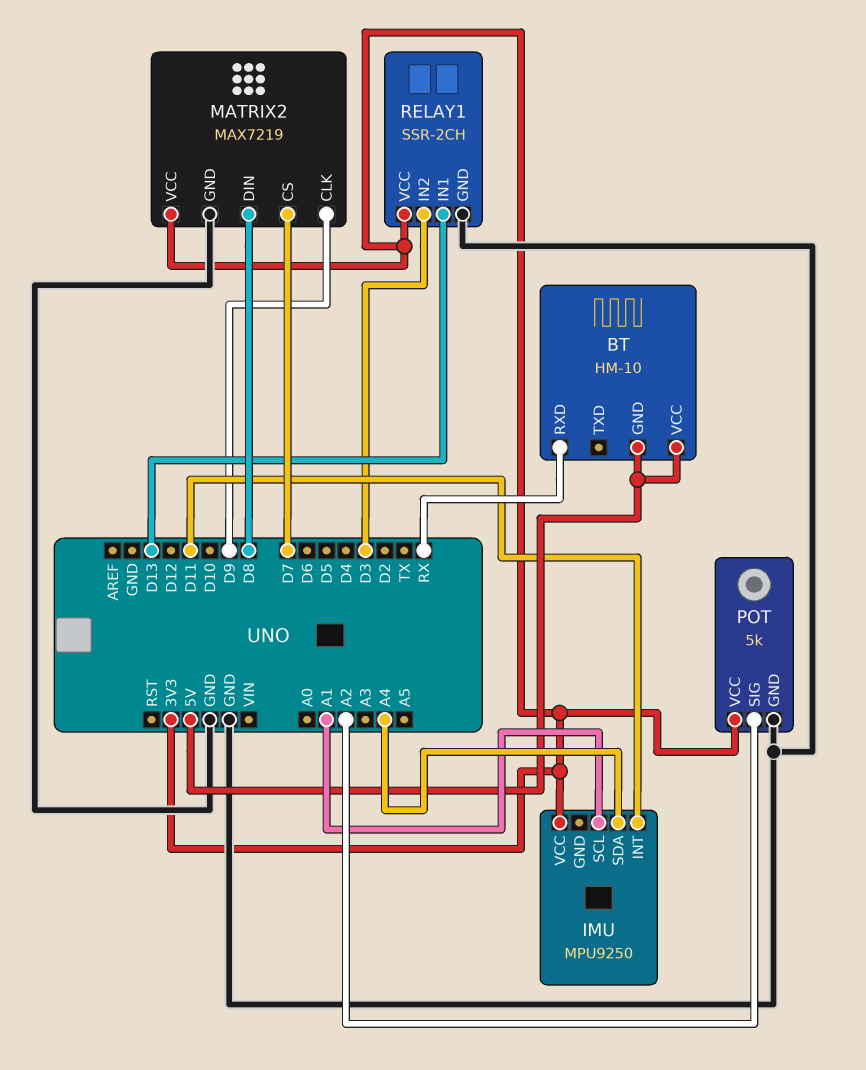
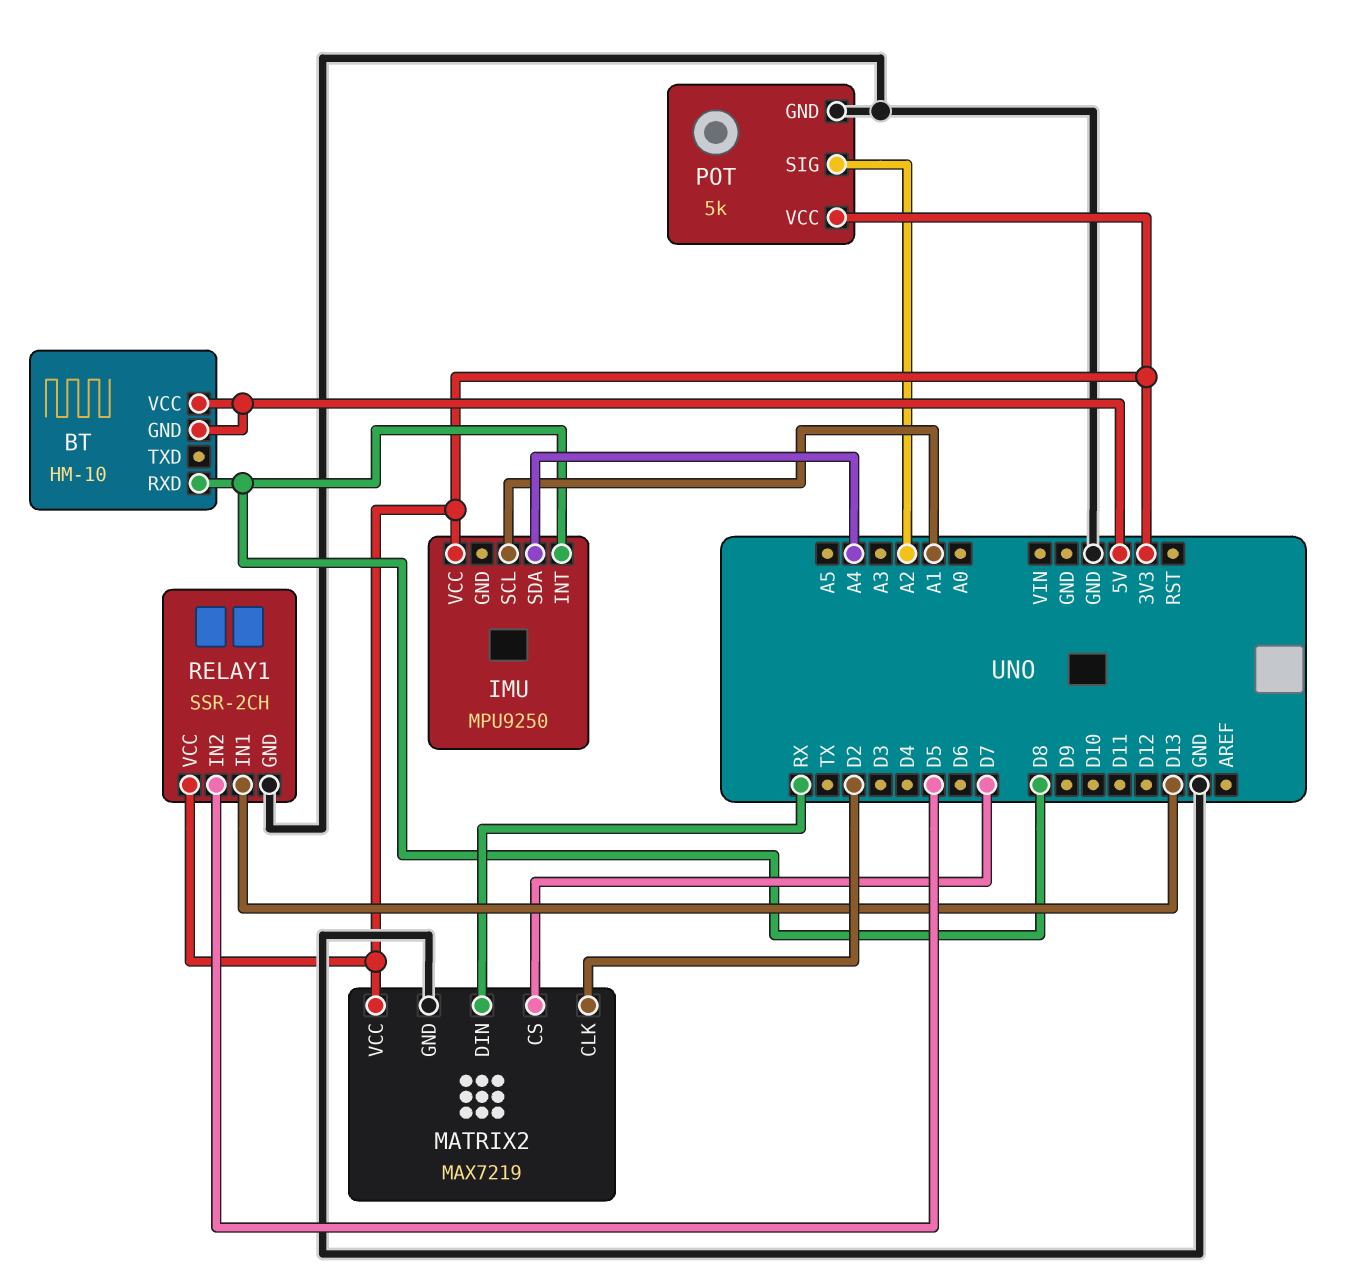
BT pin RXD: RX -> D8
IMU pin INT: D11 -> D8
MATRIX2 pin CLK: D9 -> D2
MATRIX2 pin DIN: D8 -> RX
RELAY1 pin IN2: D3 -> D5

